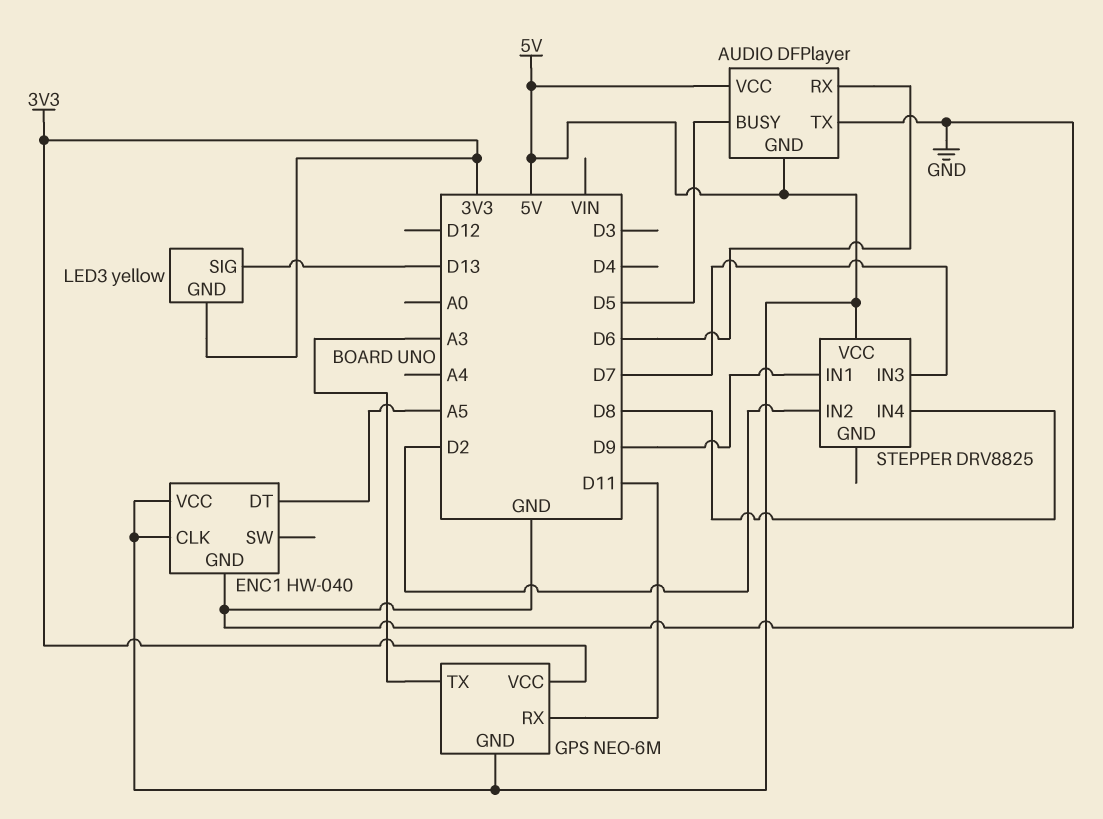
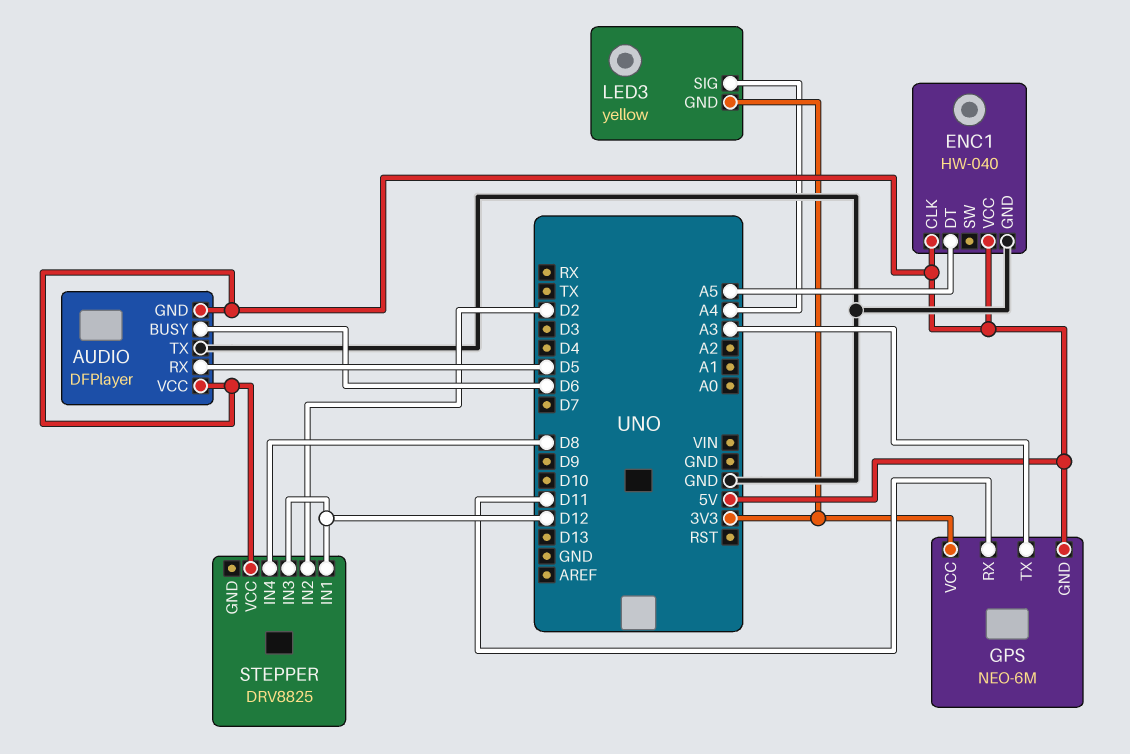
AUDIO pin BUSY: D5 -> D6
AUDIO pin RX: D6 -> D5
LED3 pin SIG: D13 -> A4
STEPPER pin IN1: D9 -> D12
STEPPER pin IN3: D7 -> D12

